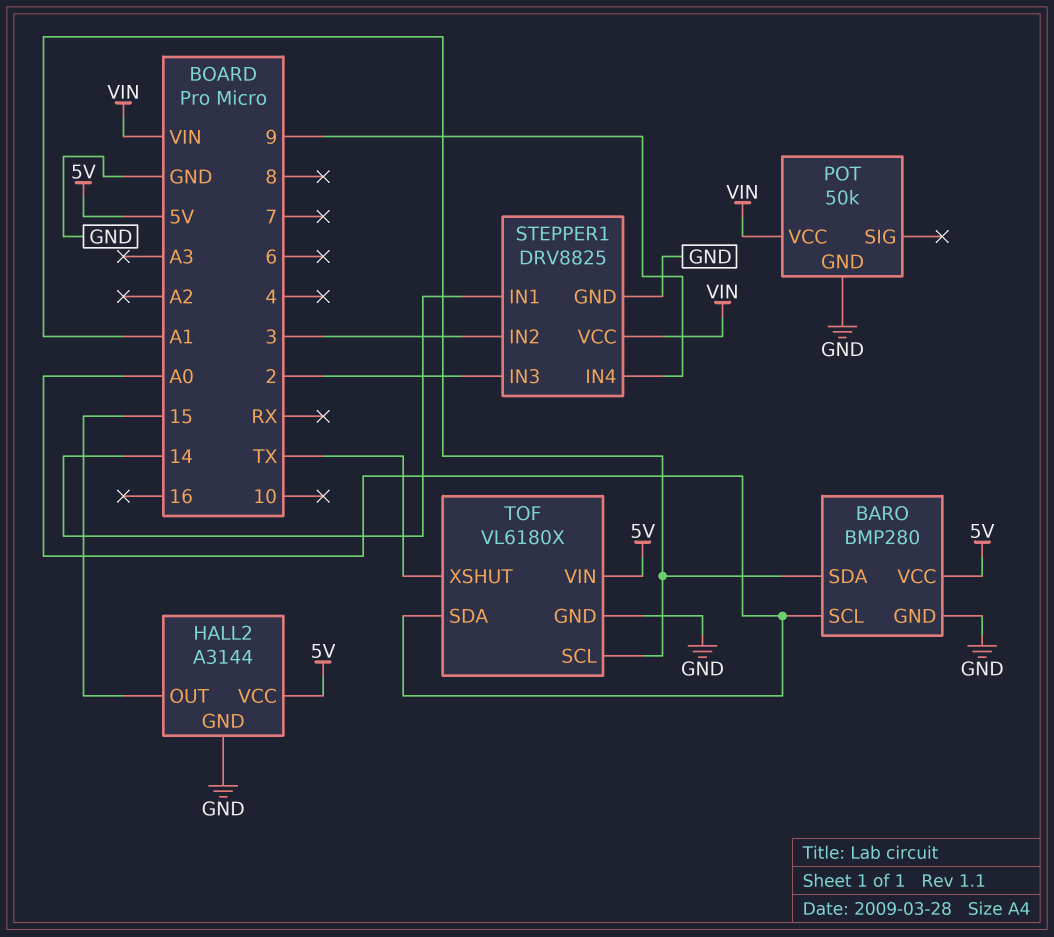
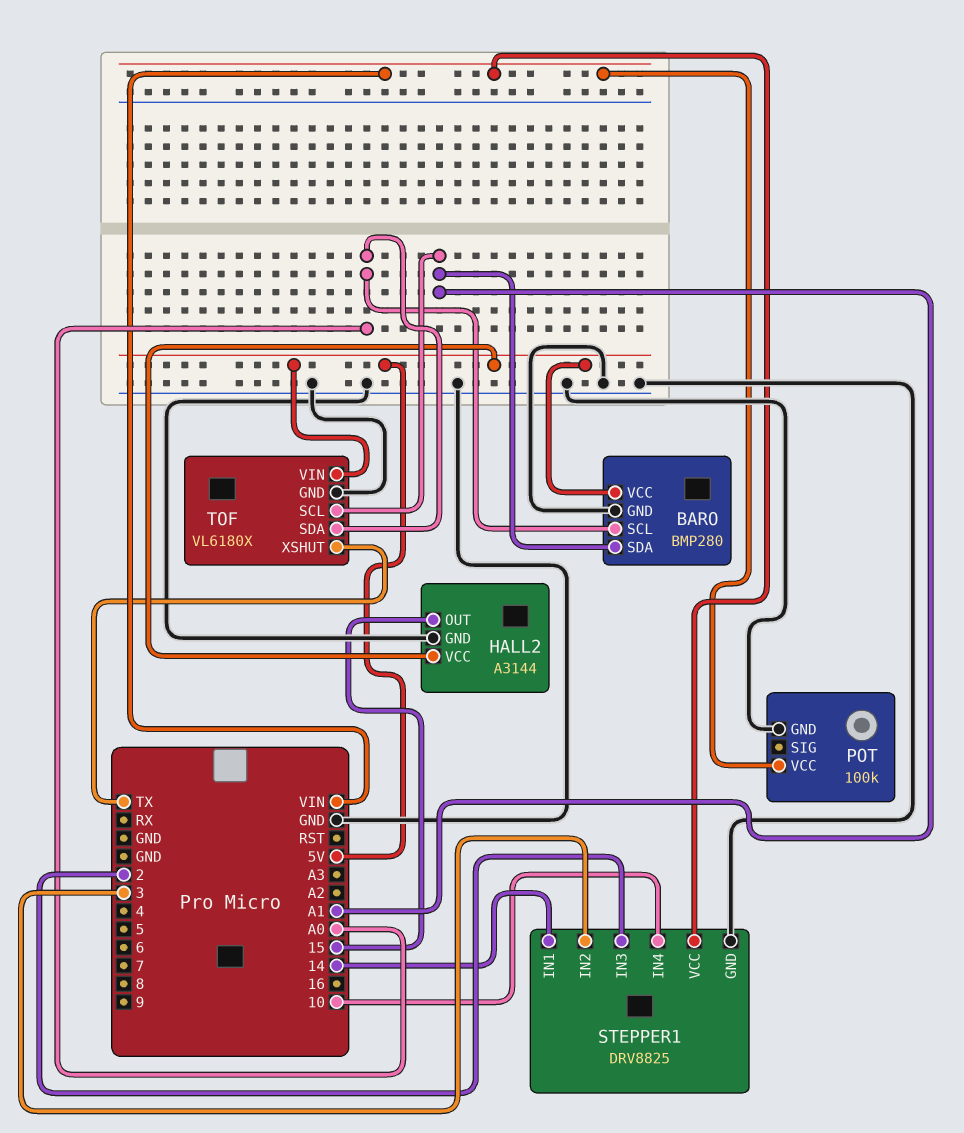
POT: 50k -> 100k
STEPPER1 pin IN4: 9 -> 10

